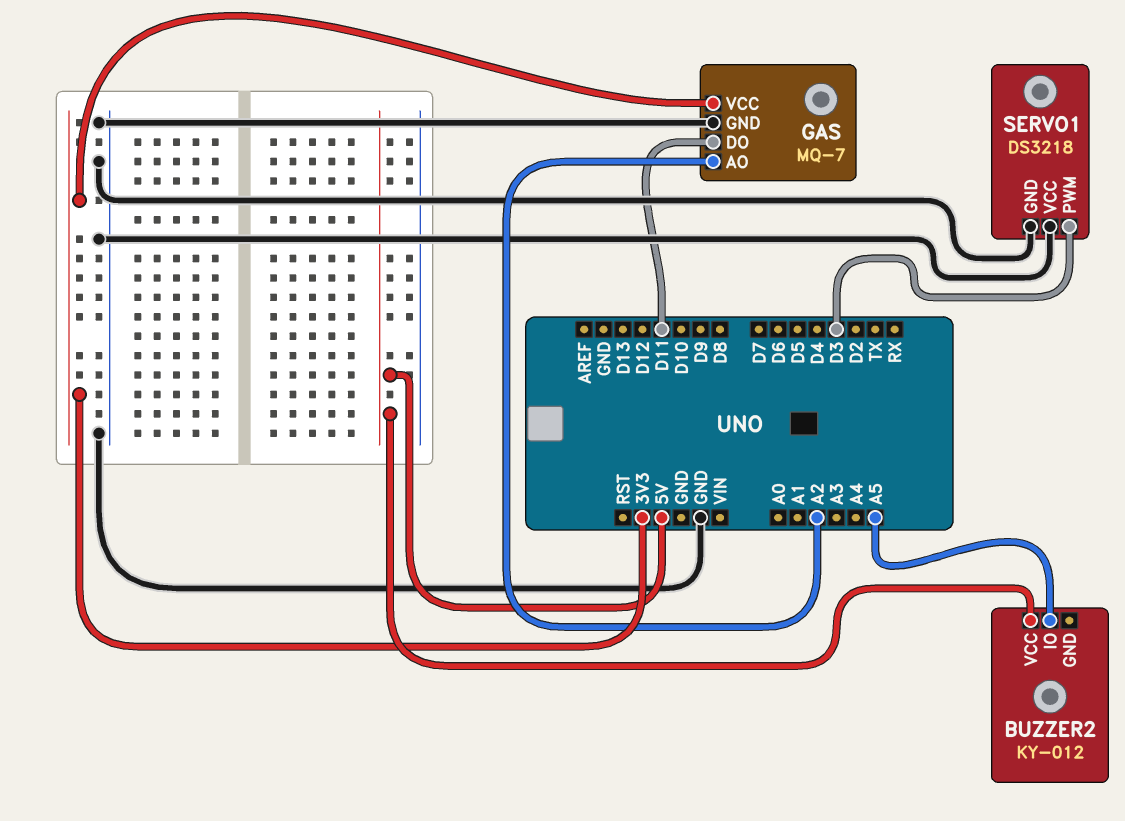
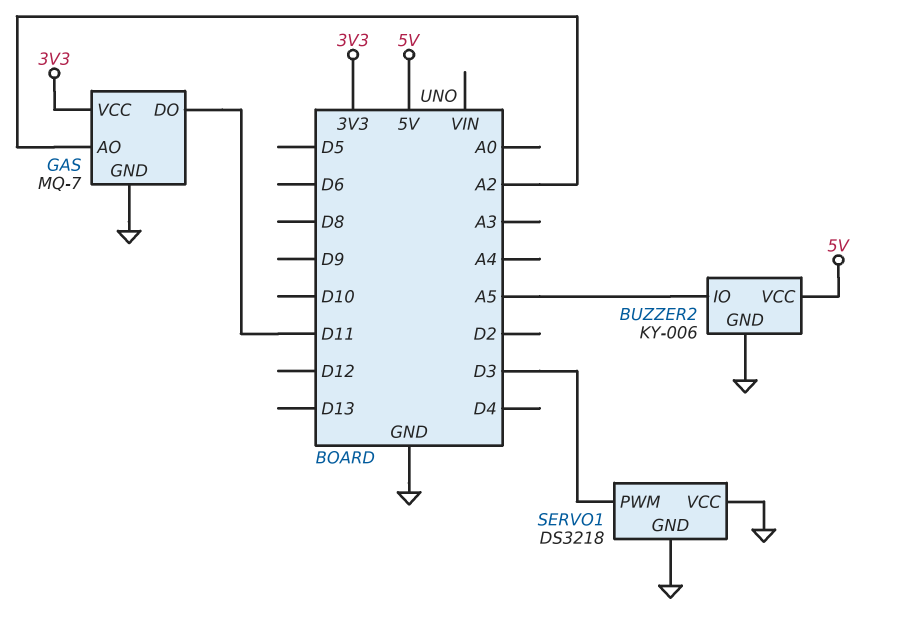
BUZZER2: KY-012 -> KY-006
BUZZER2 pin GND: none -> GND

